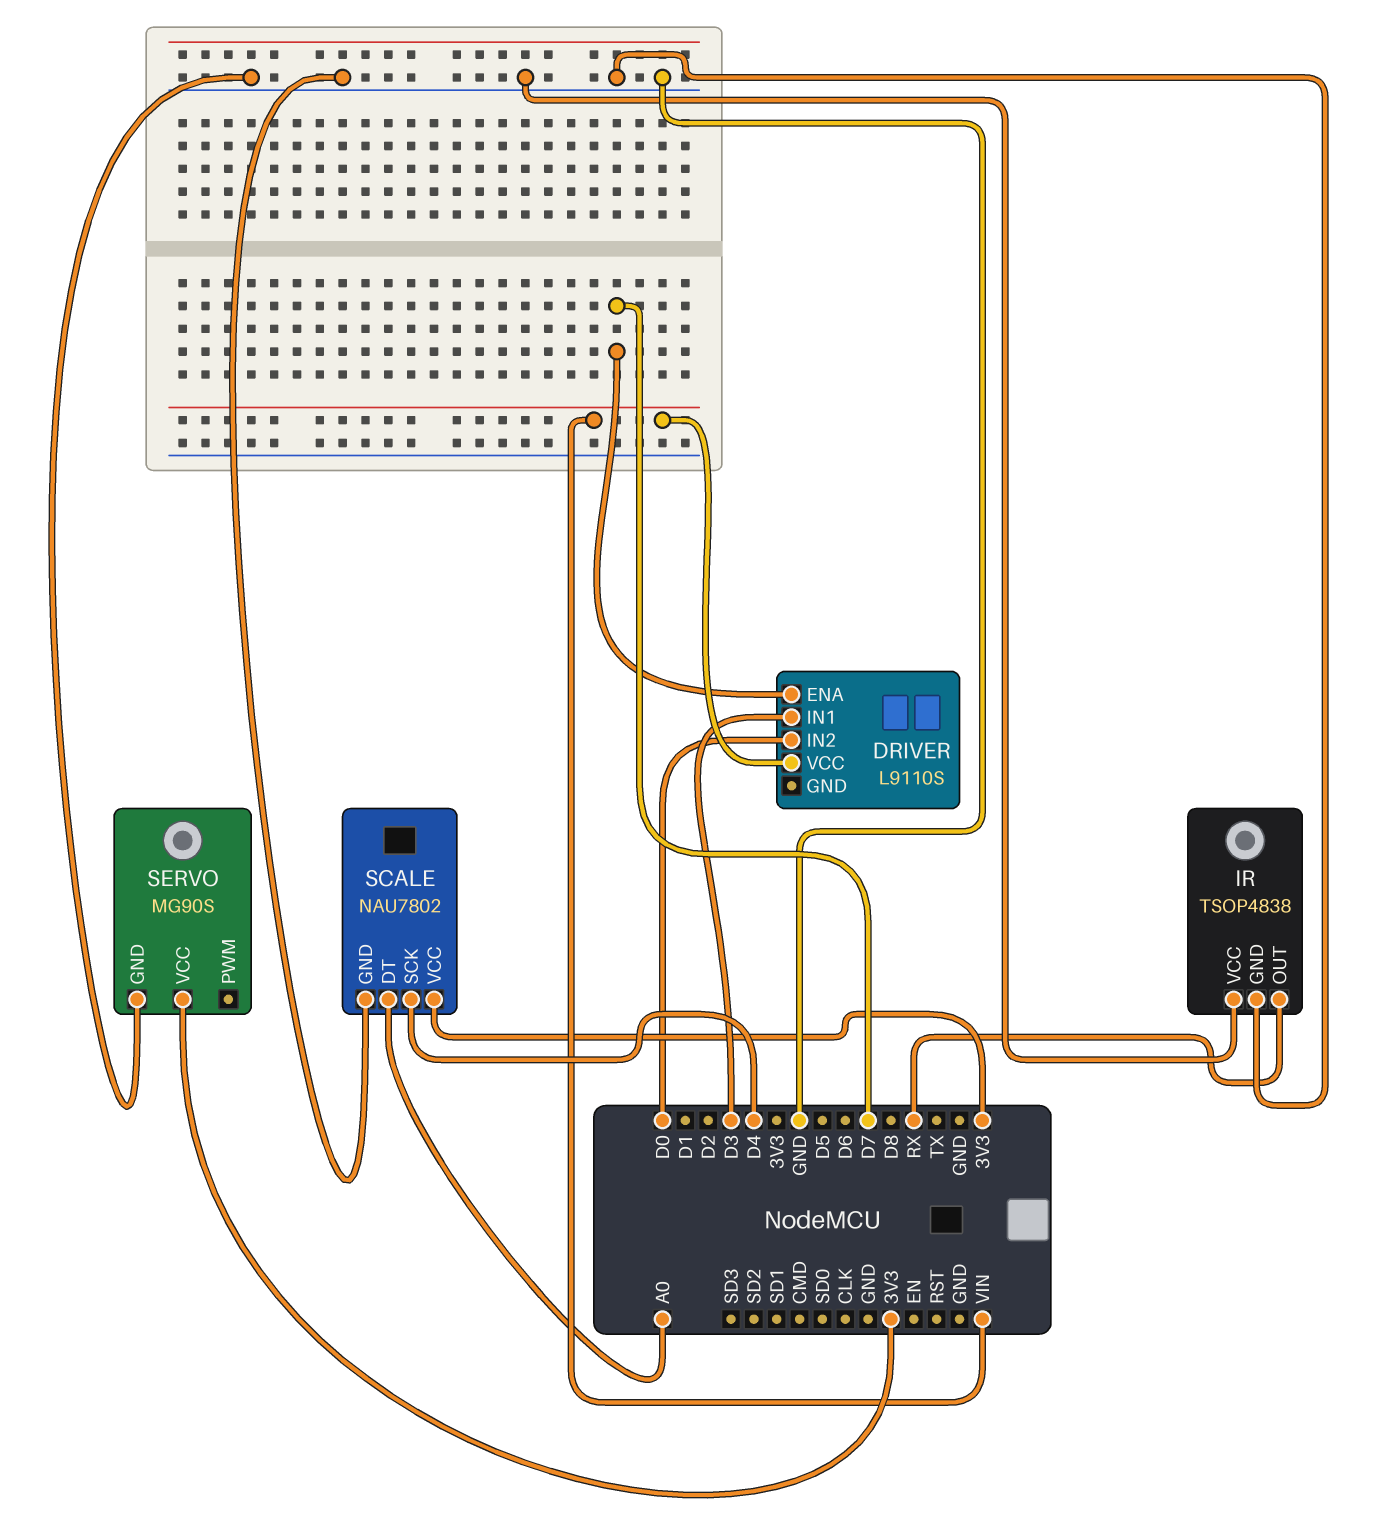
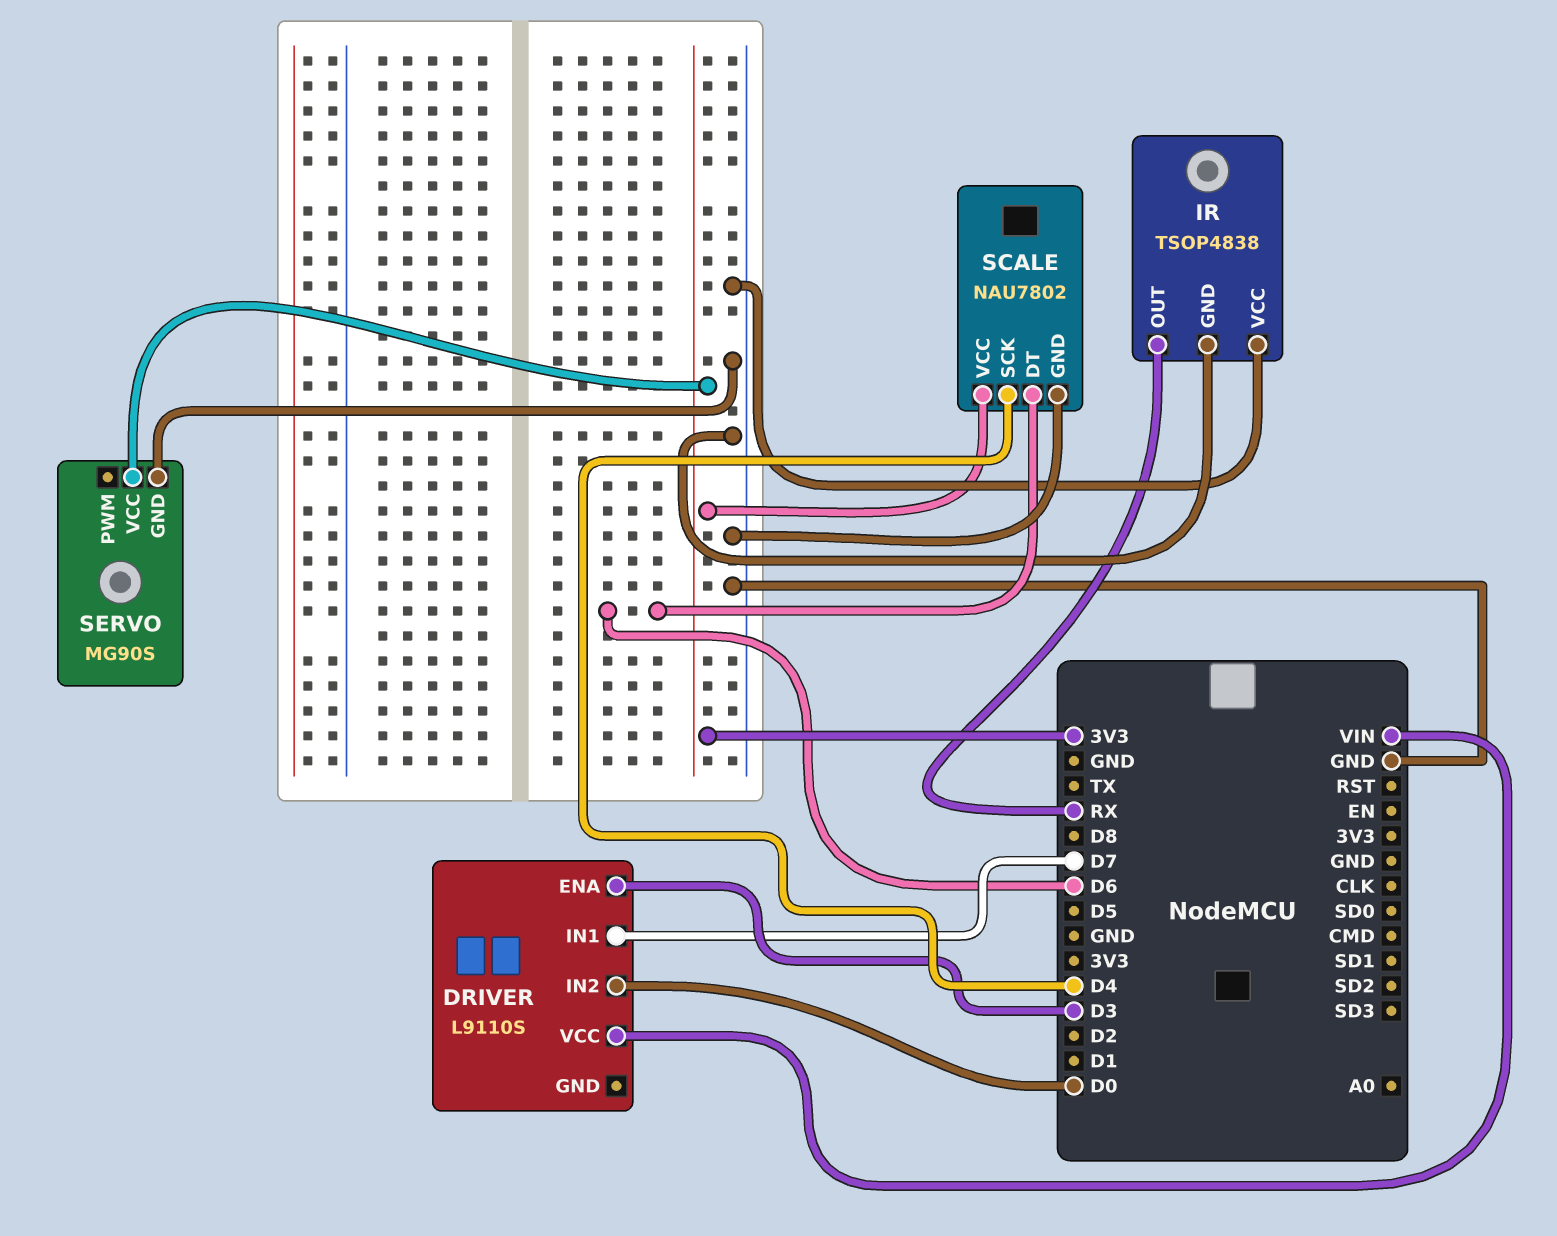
DRIVER pin ENA: D7 -> D3
DRIVER pin IN1: D3 -> D7
SCALE pin DT: A0 -> D6

